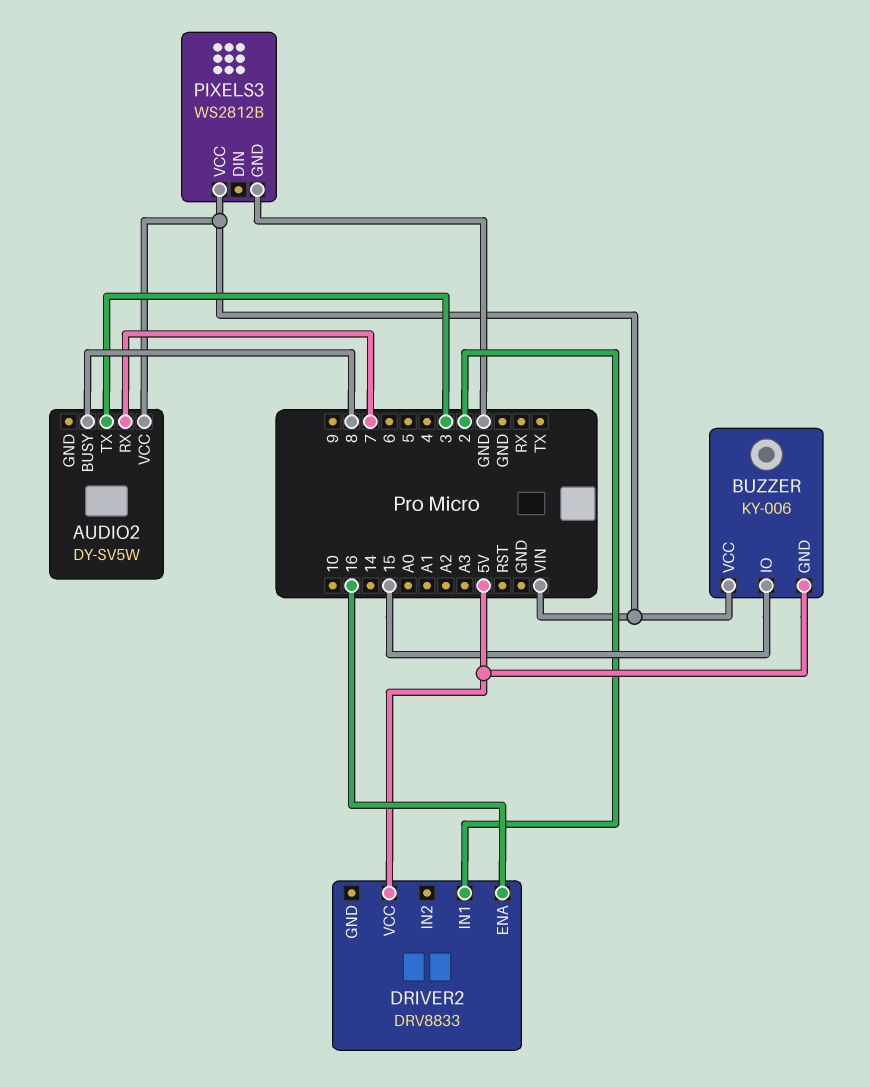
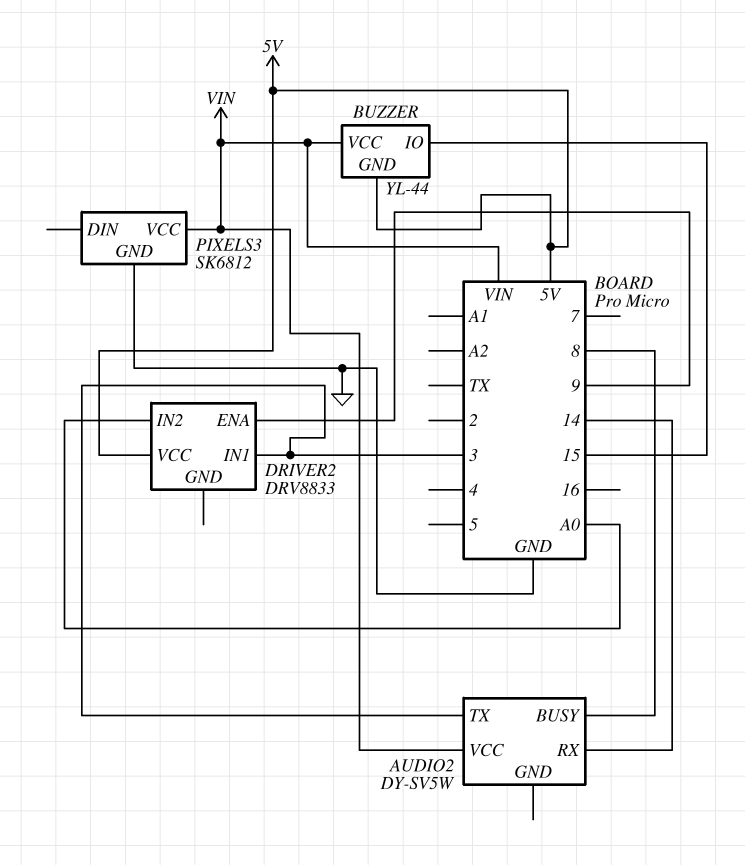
AUDIO2 pin RX: 7 -> 14
BUZZER: KY-006 -> YL-44
DRIVER2 pin ENA: 16 -> 9
DRIVER2 pin IN1: 2 -> 3
DRIVER2 pin IN2: none -> A0
PIXELS3: WS2812B -> SK6812

